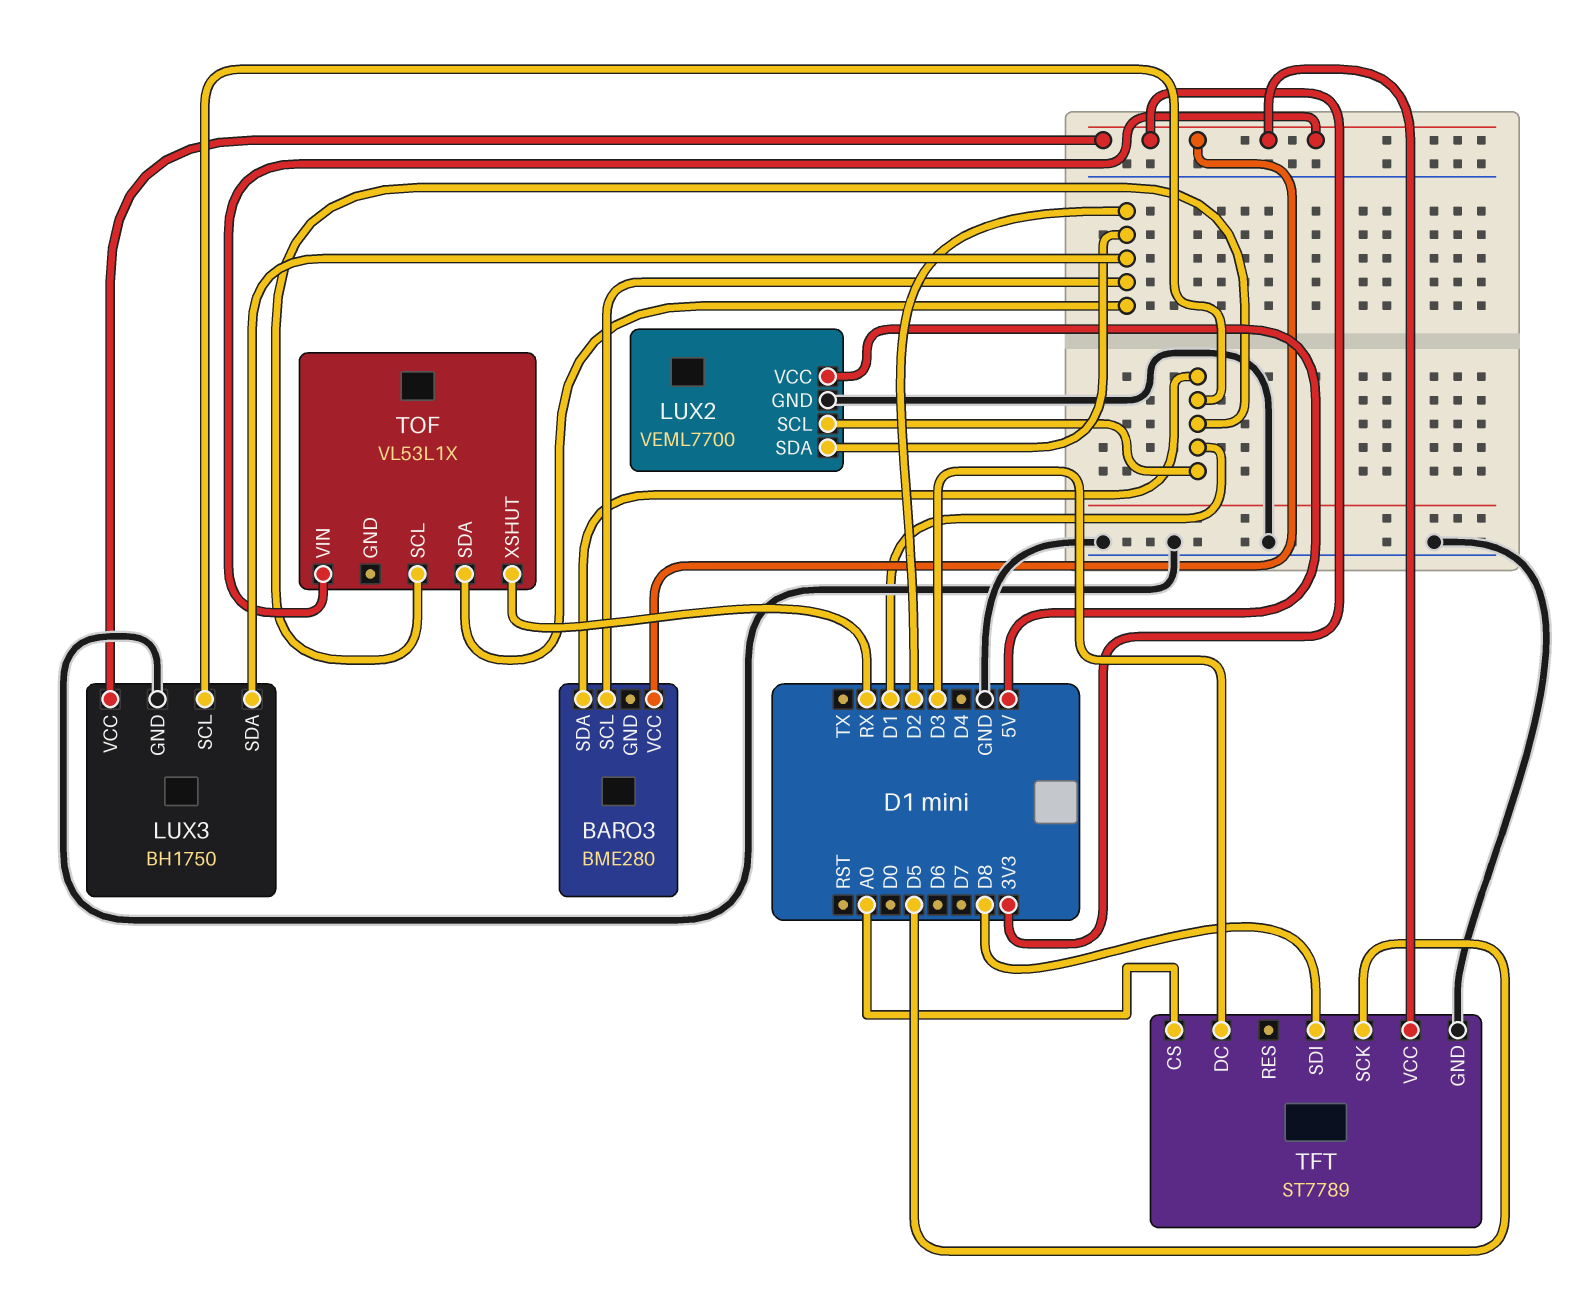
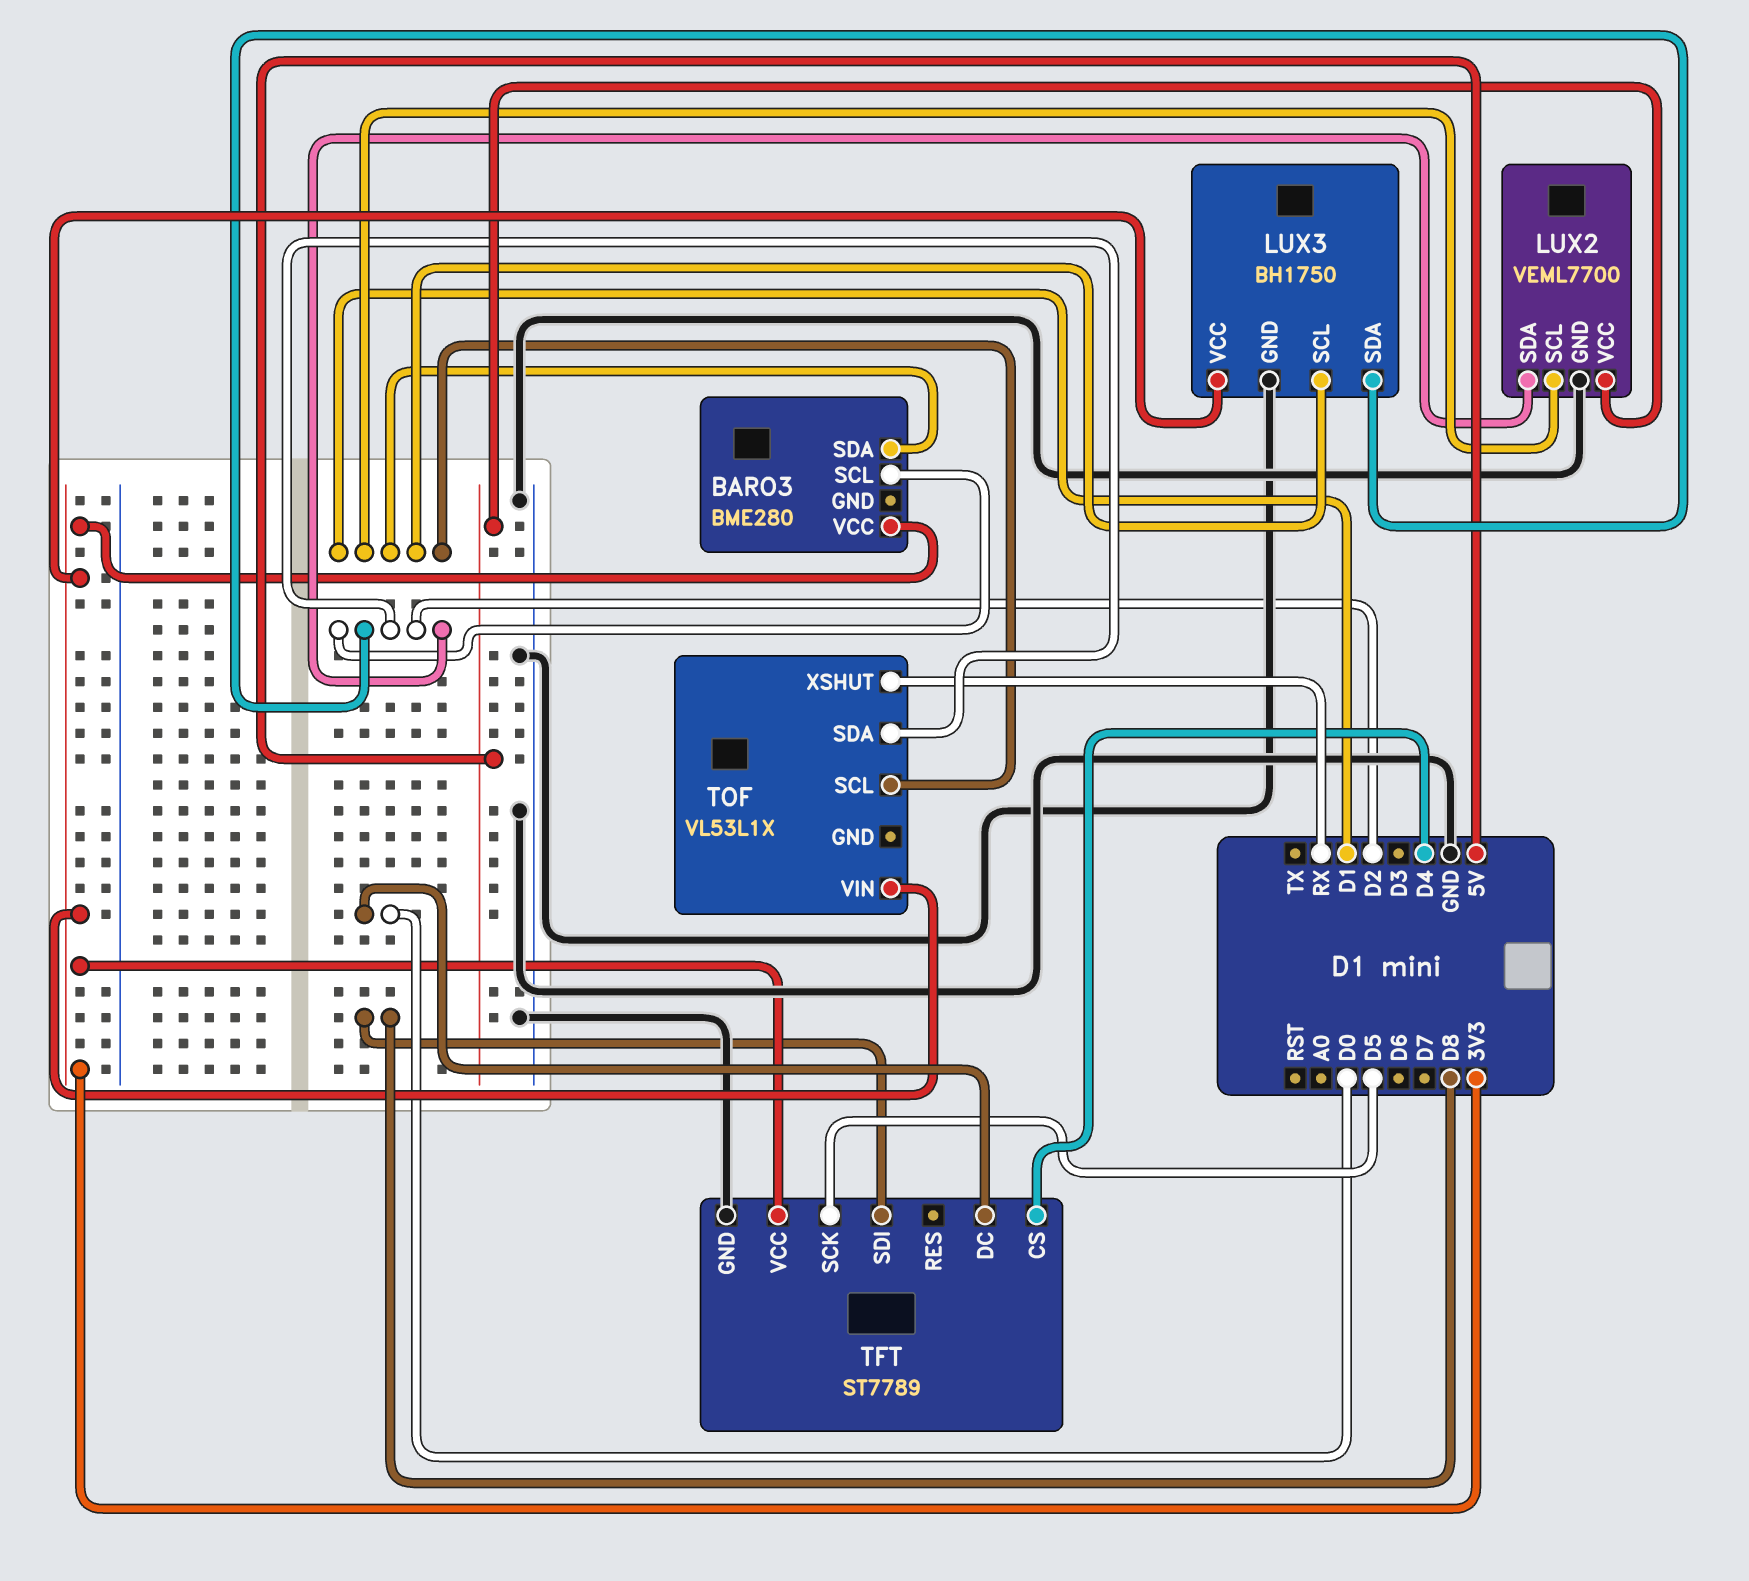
TFT pin CS: A0 -> D4
TFT pin DC: D3 -> D0

